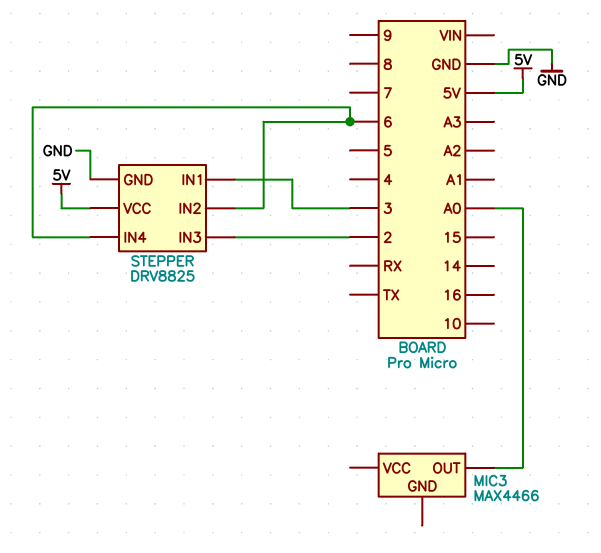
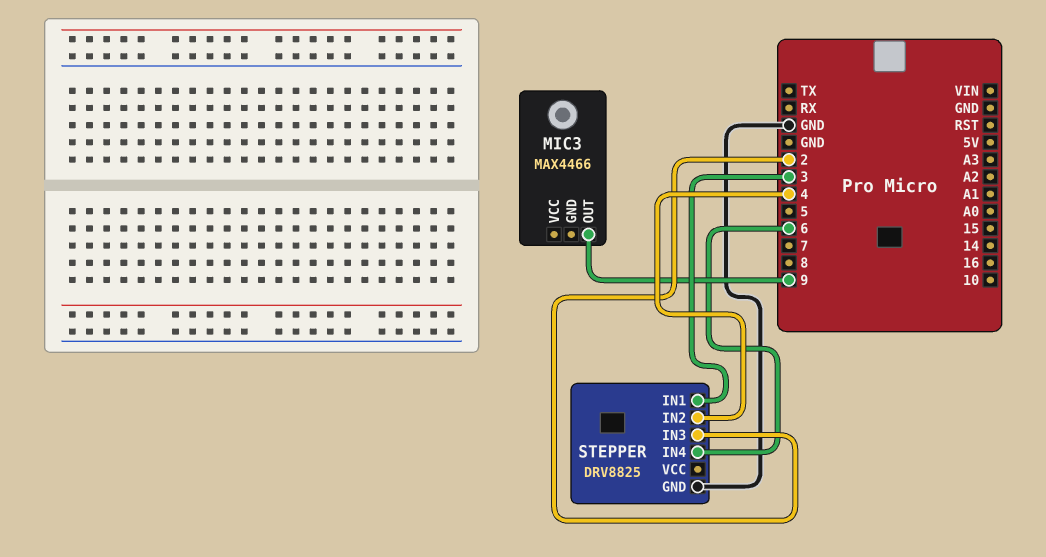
MIC3 pin OUT: A0 -> 9
STEPPER pin IN2: 6 -> 4
STEPPER pin VCC: 5V -> none

